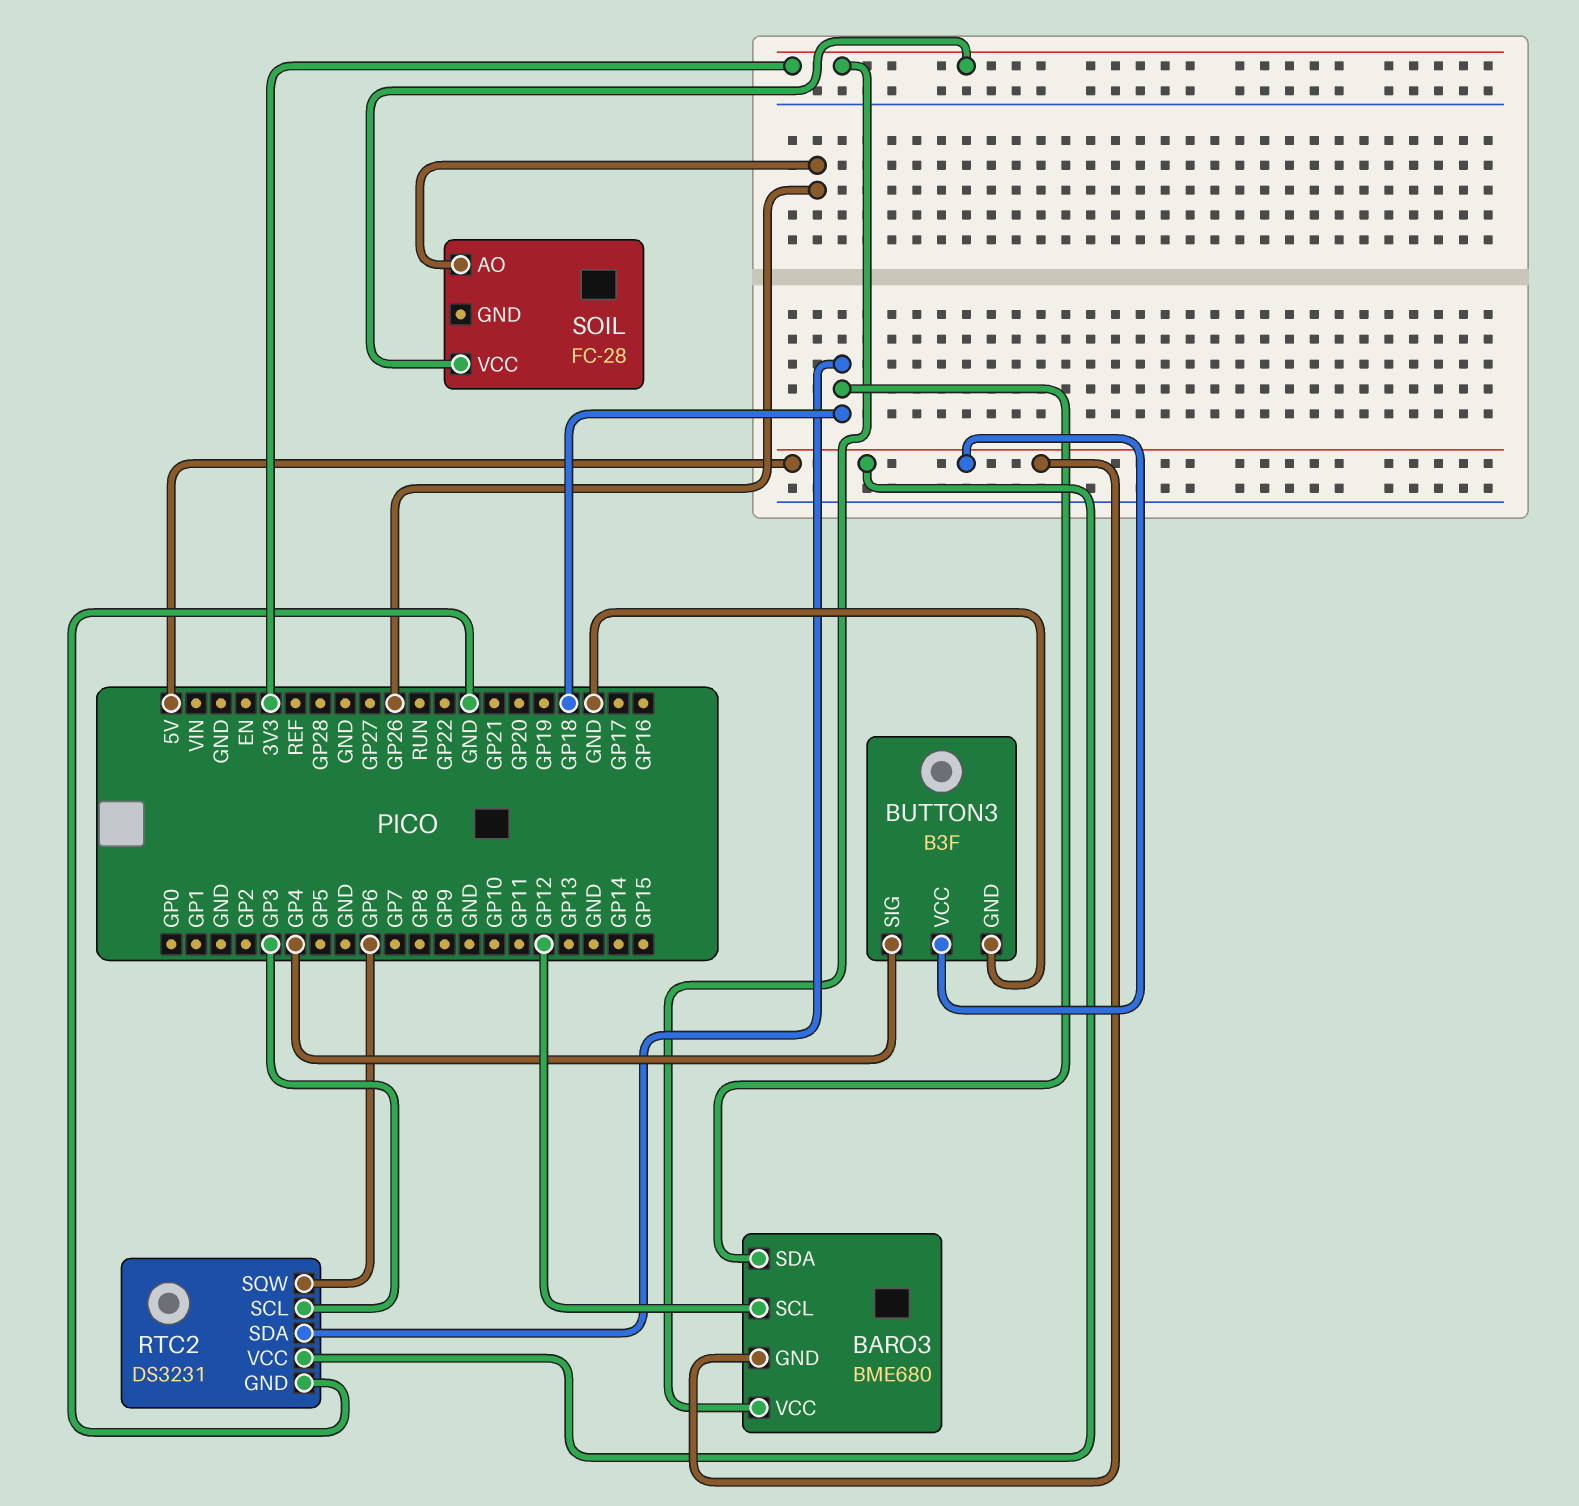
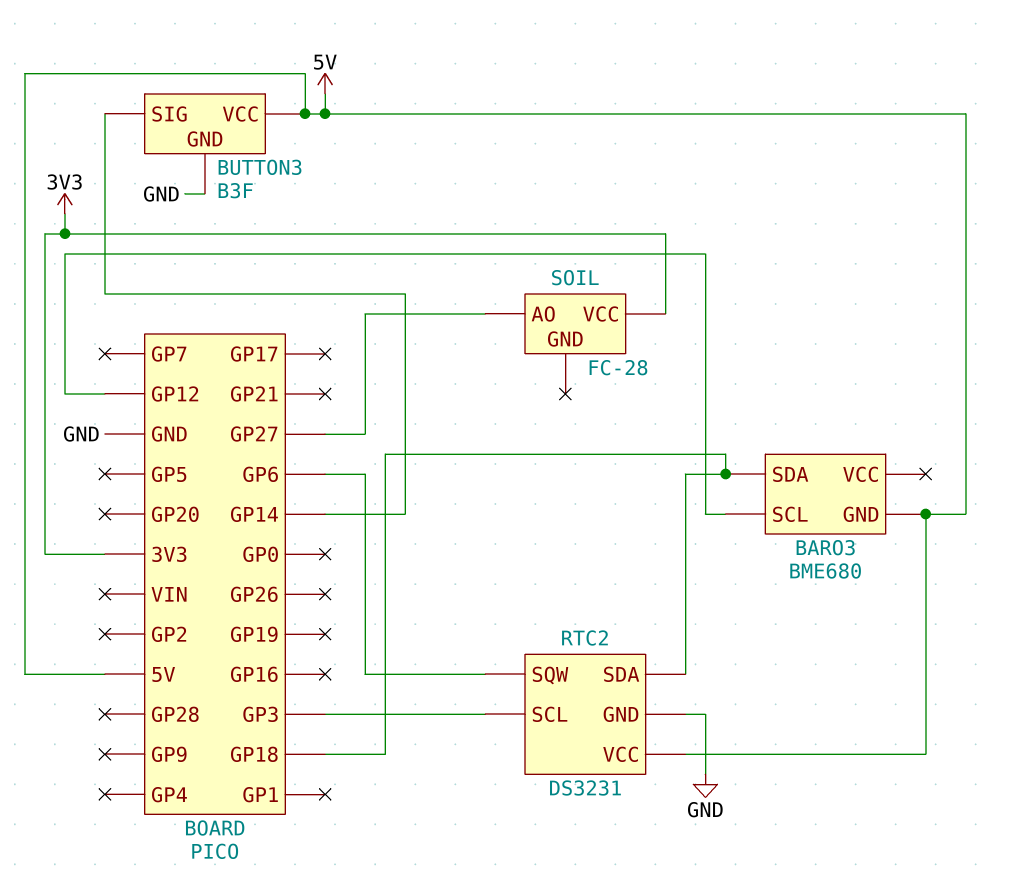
BARO3 pin VCC: 3V3 -> none
BUTTON3 pin SIG: GP4 -> GP14
SOIL pin AO: GP26 -> GP27

